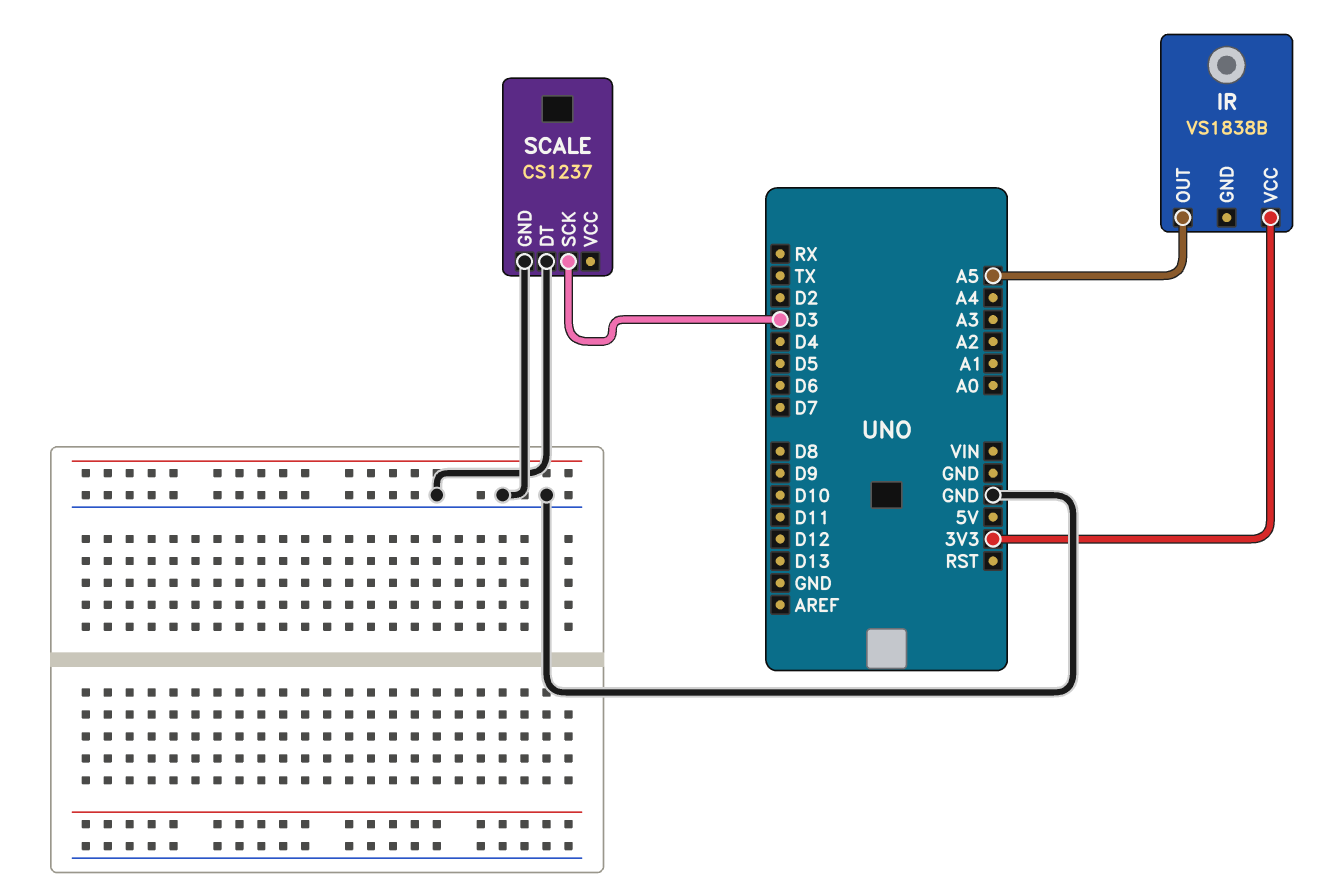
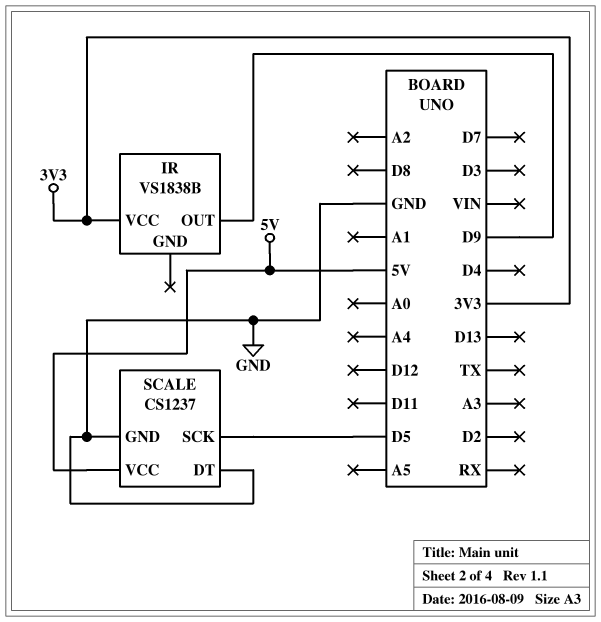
IR pin OUT: A5 -> D9
SCALE pin SCK: D3 -> D5
SCALE pin VCC: none -> 5V

